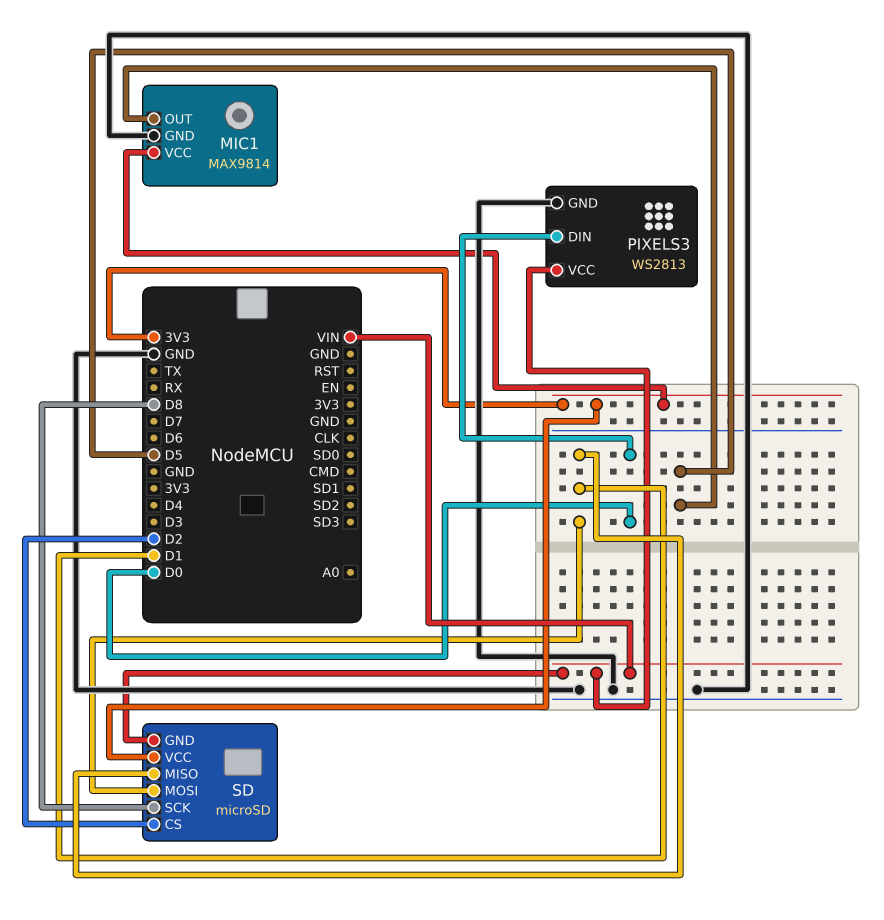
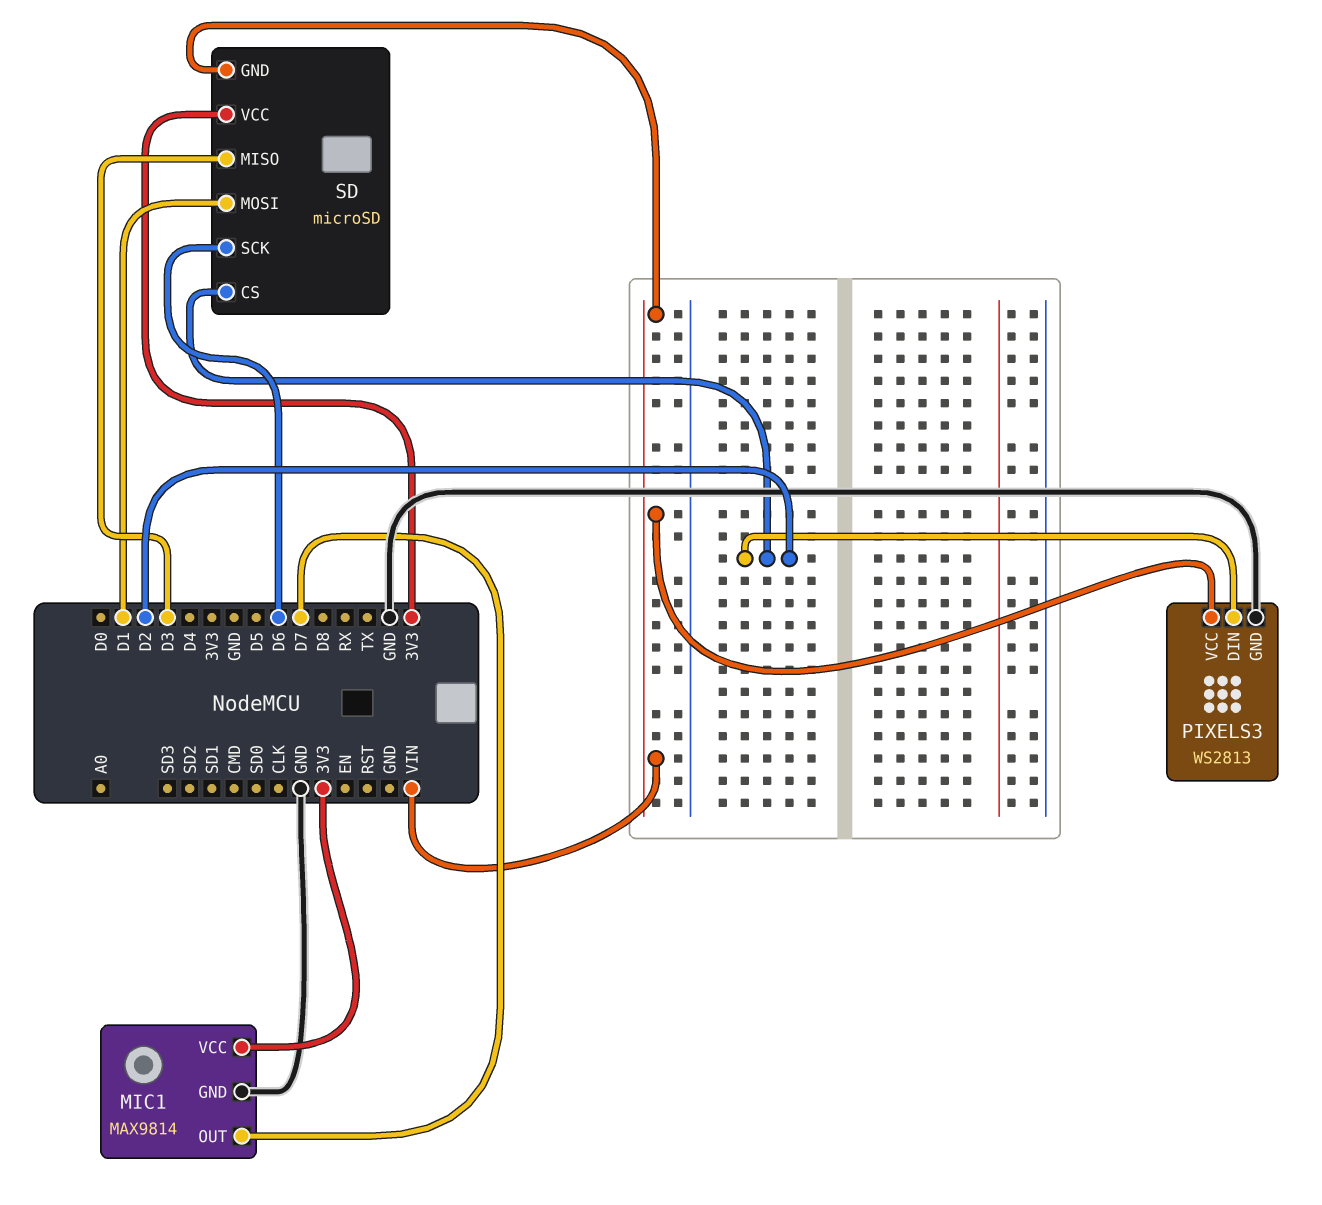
MIC1 pin OUT: D5 -> D7
PIXELS3 pin DIN: D0 -> D2
SD pin MISO: D1 -> D3
SD pin SCK: D8 -> D6

